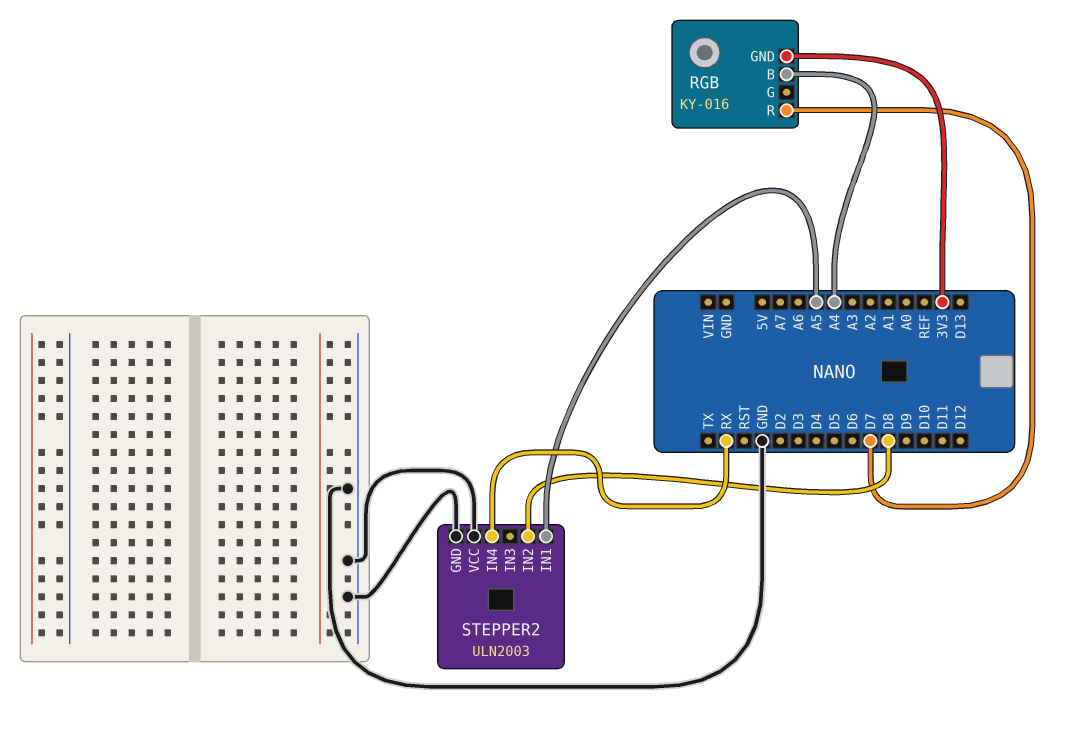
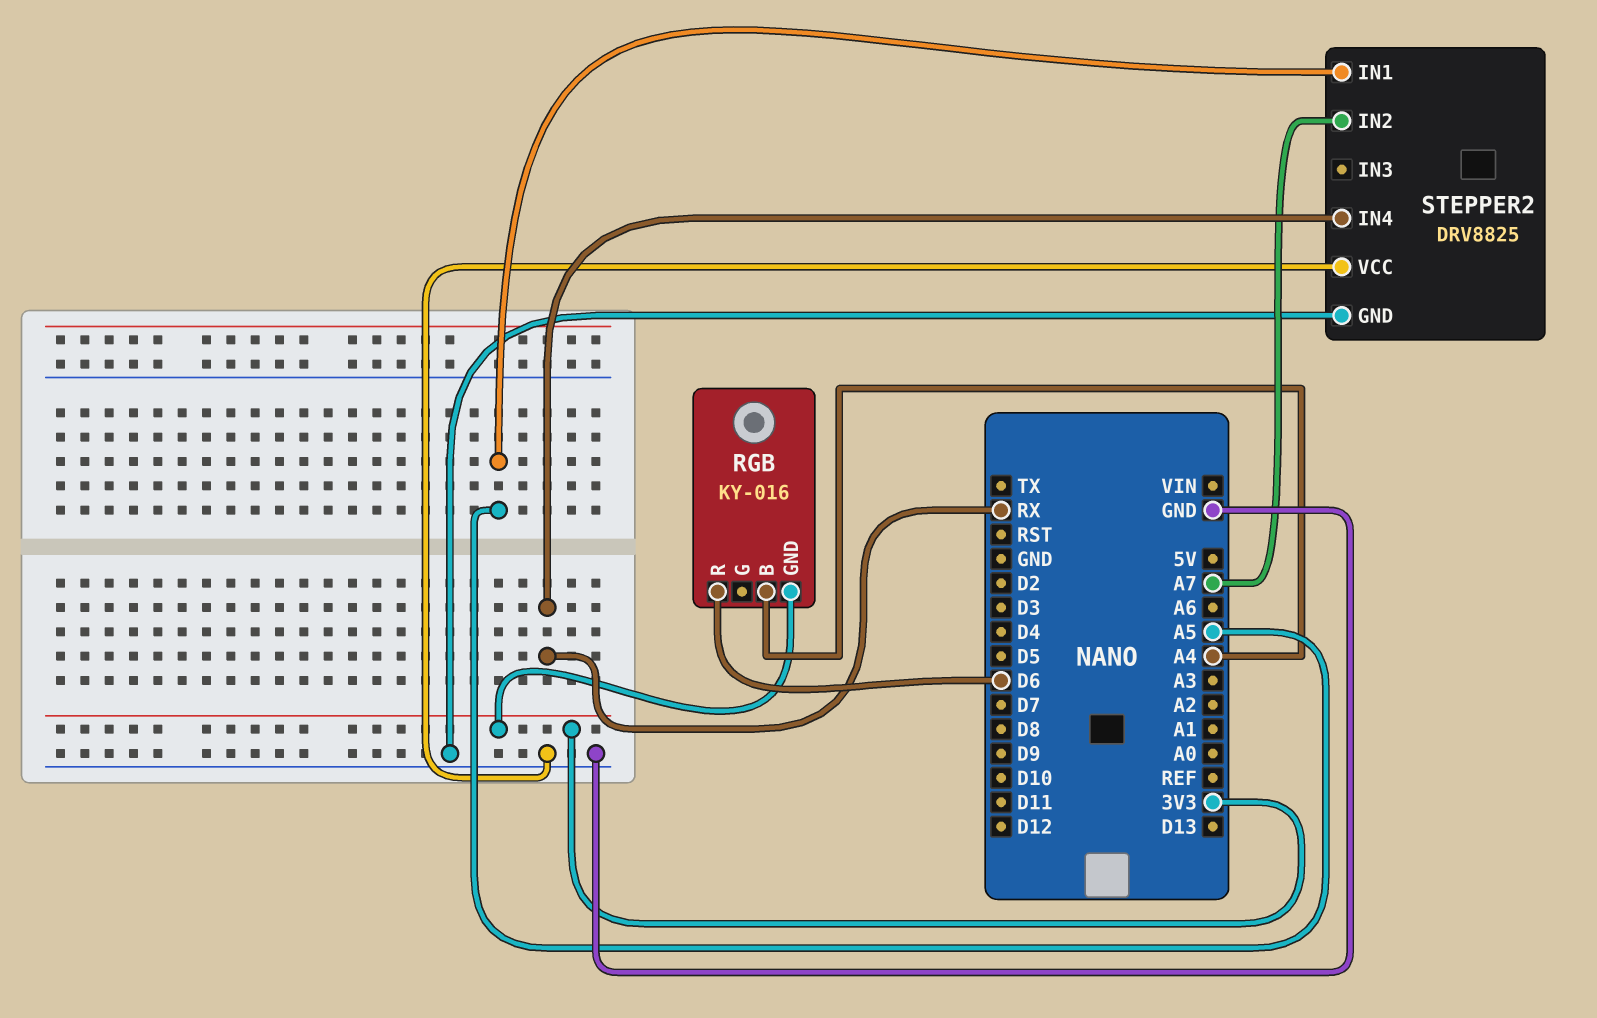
RGB pin R: D7 -> D6
STEPPER2: ULN2003 -> DRV8825
STEPPER2 pin IN2: D8 -> A7

